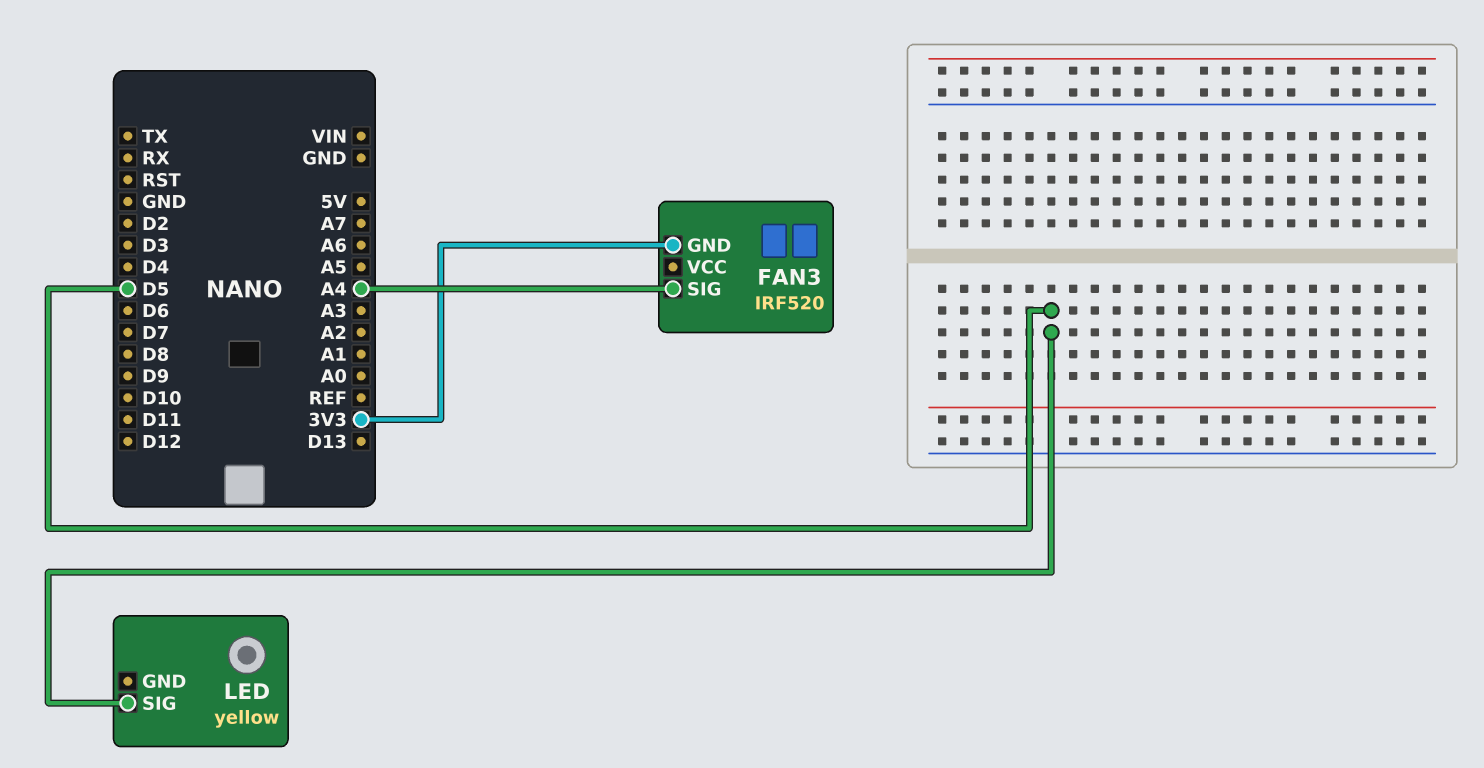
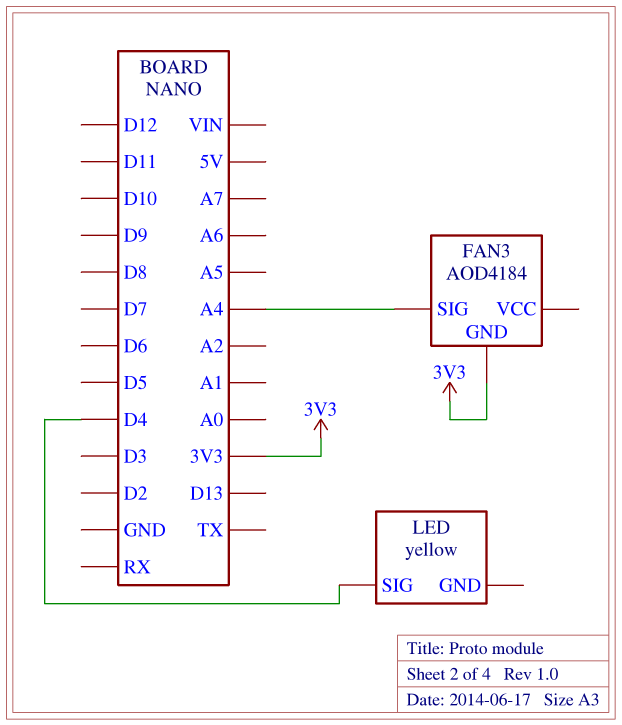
FAN3: IRF520 -> AOD4184
LED pin SIG: D5 -> D4

